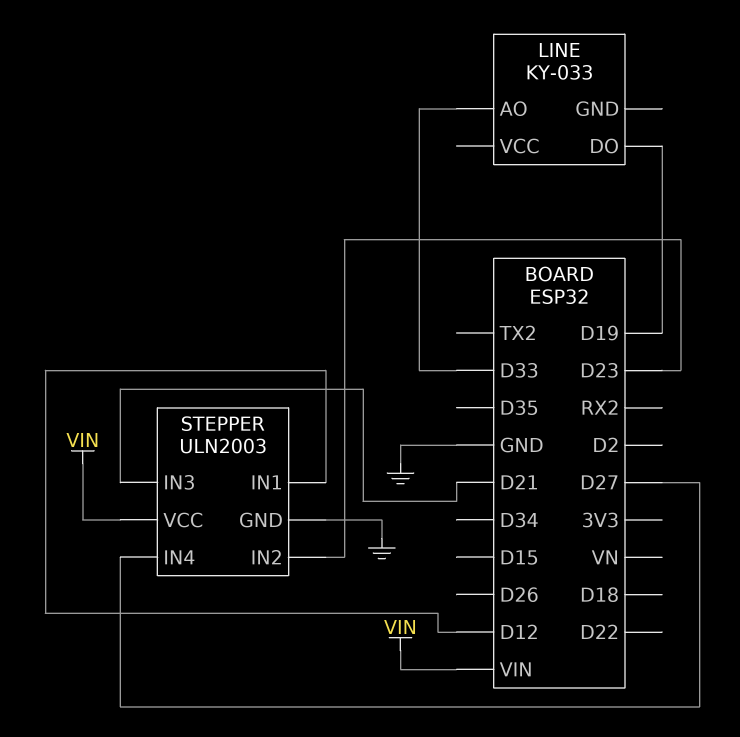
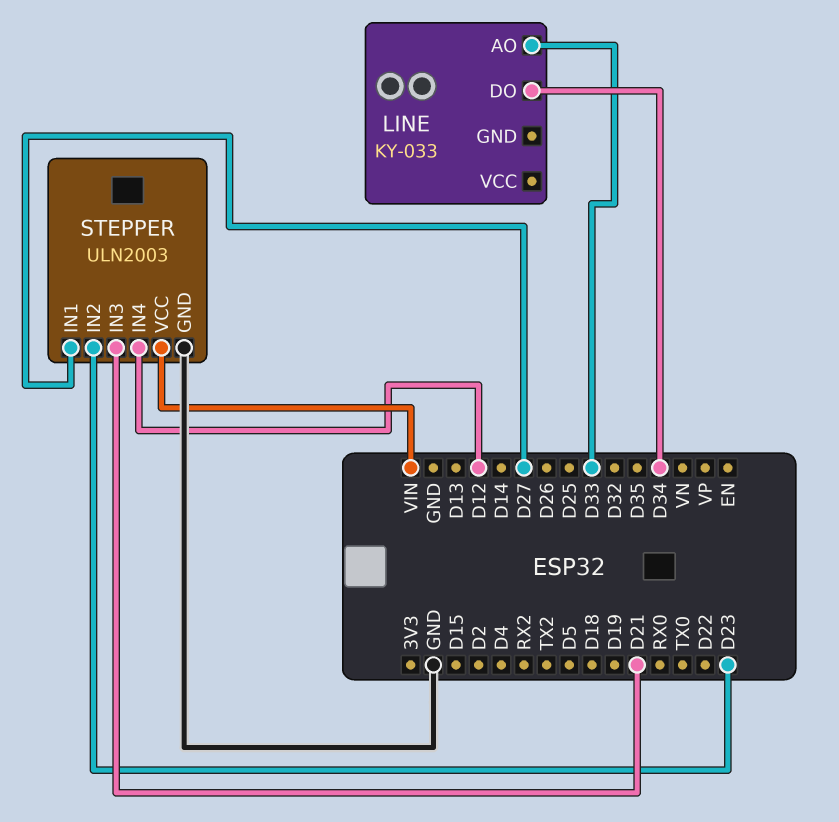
LINE pin DO: D19 -> D34
STEPPER pin IN1: D12 -> D27
STEPPER pin IN4: D27 -> D12

